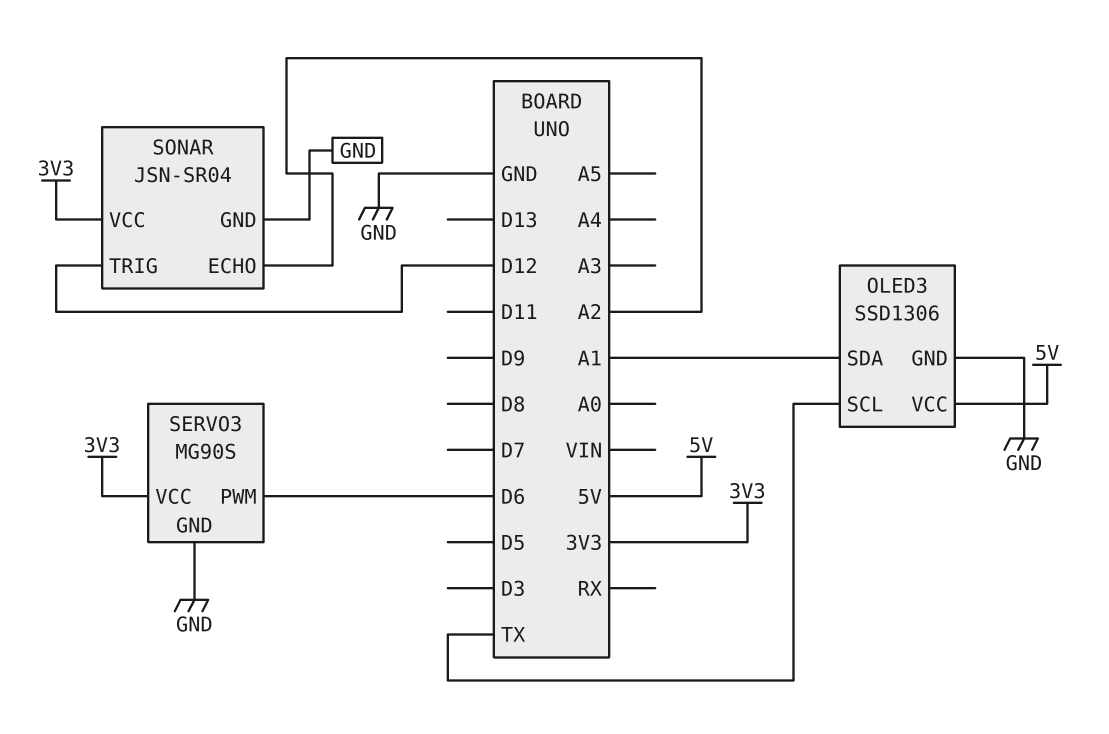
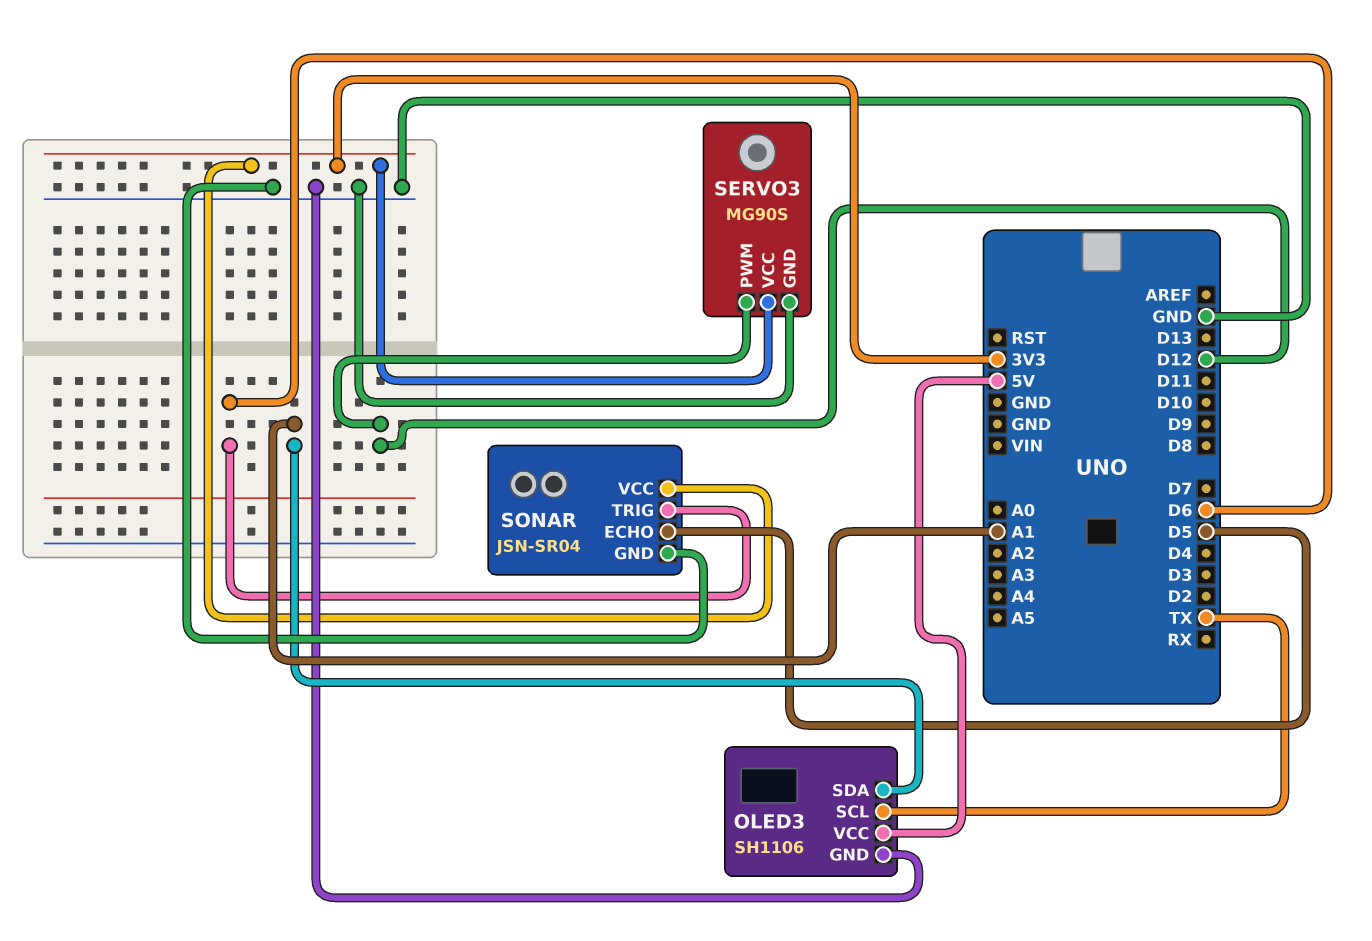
OLED3: SSD1306 -> SH1106
SERVO3 pin PWM: D6 -> D12
SONAR pin ECHO: A2 -> D5
SONAR pin TRIG: D12 -> D6

